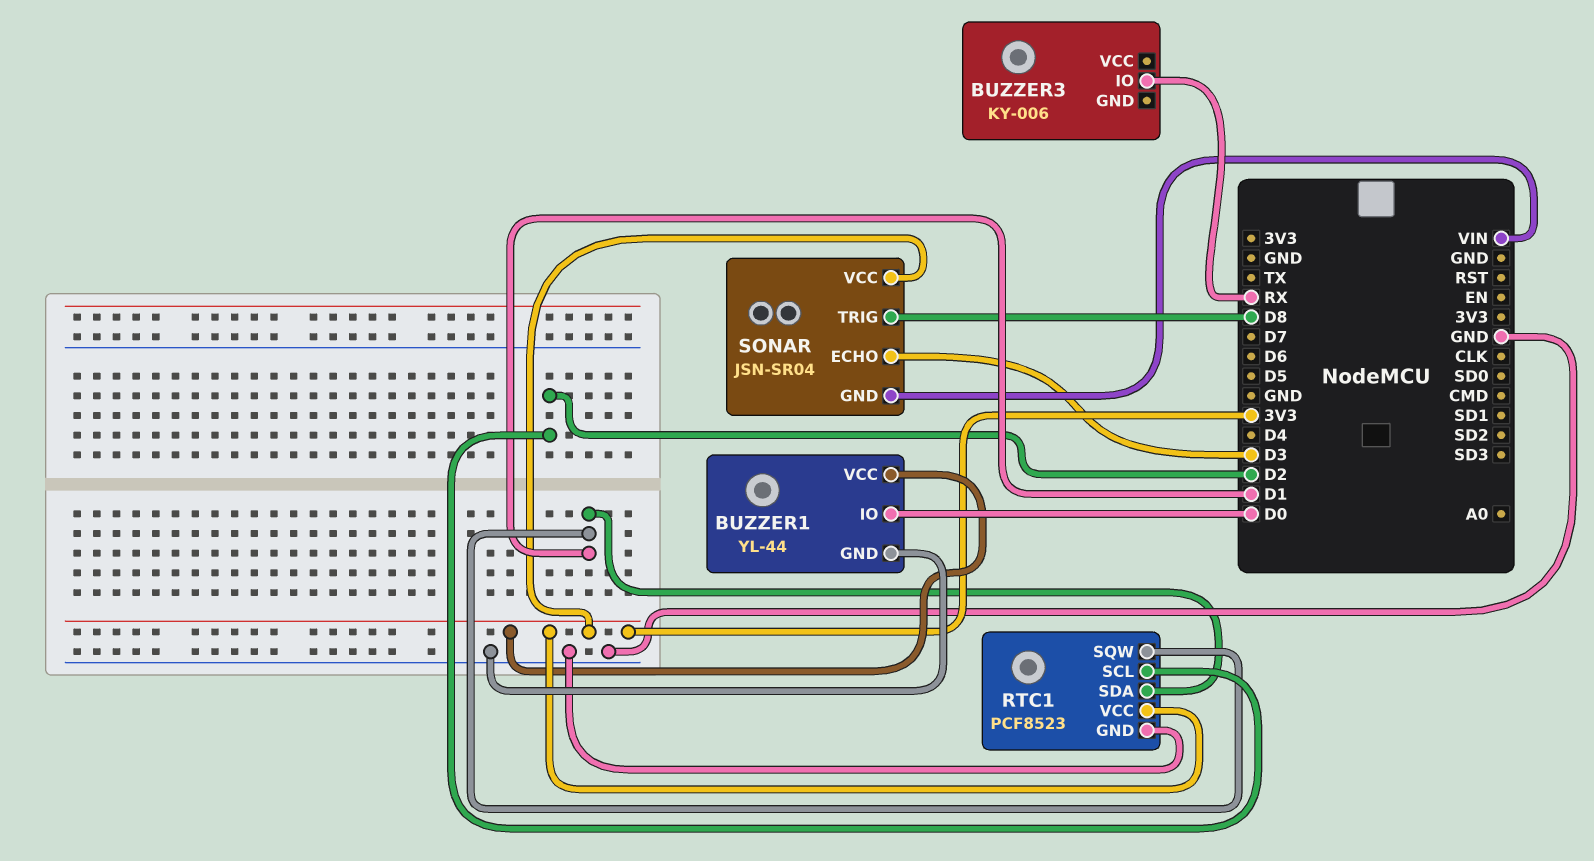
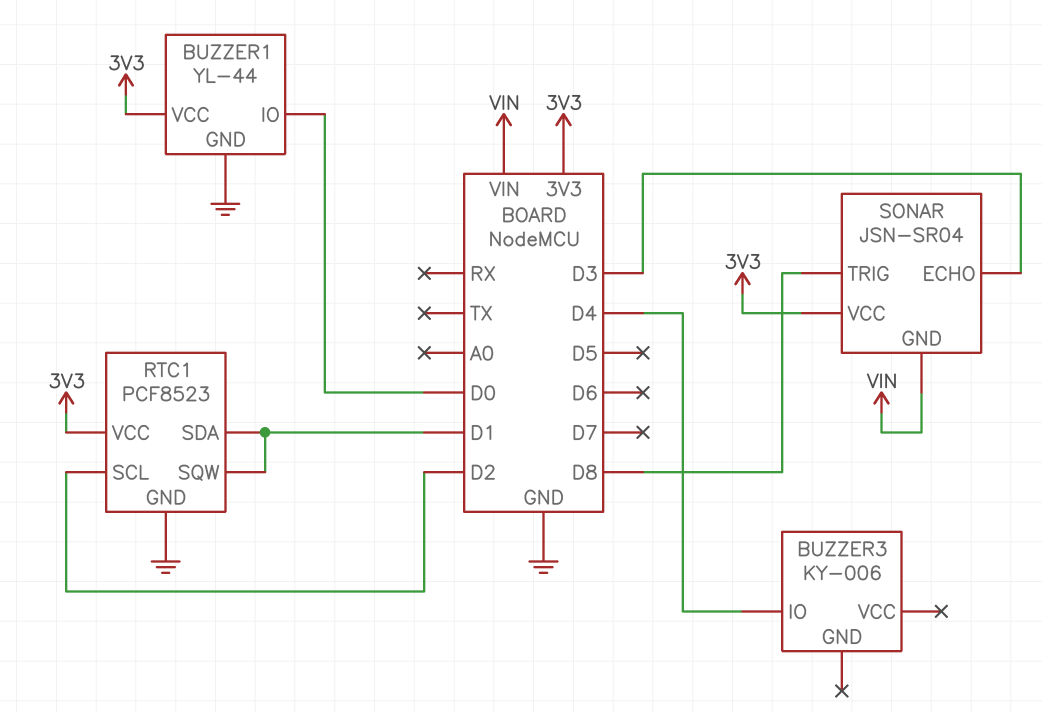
BUZZER3 pin IO: RX -> D4

